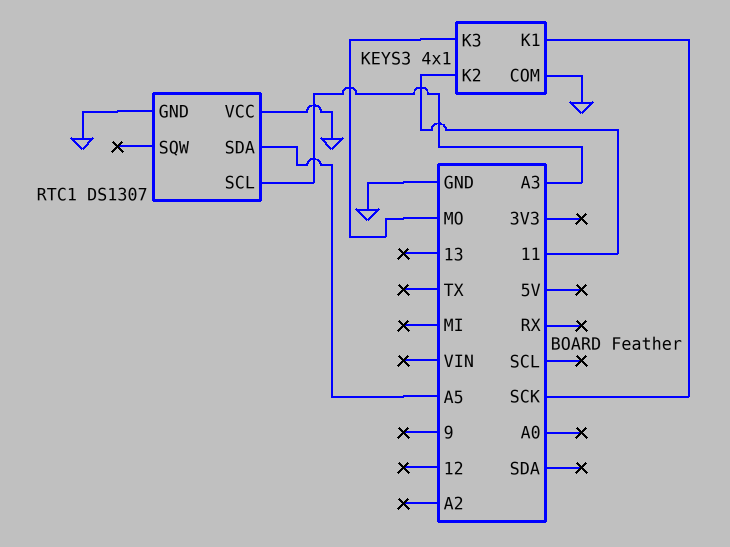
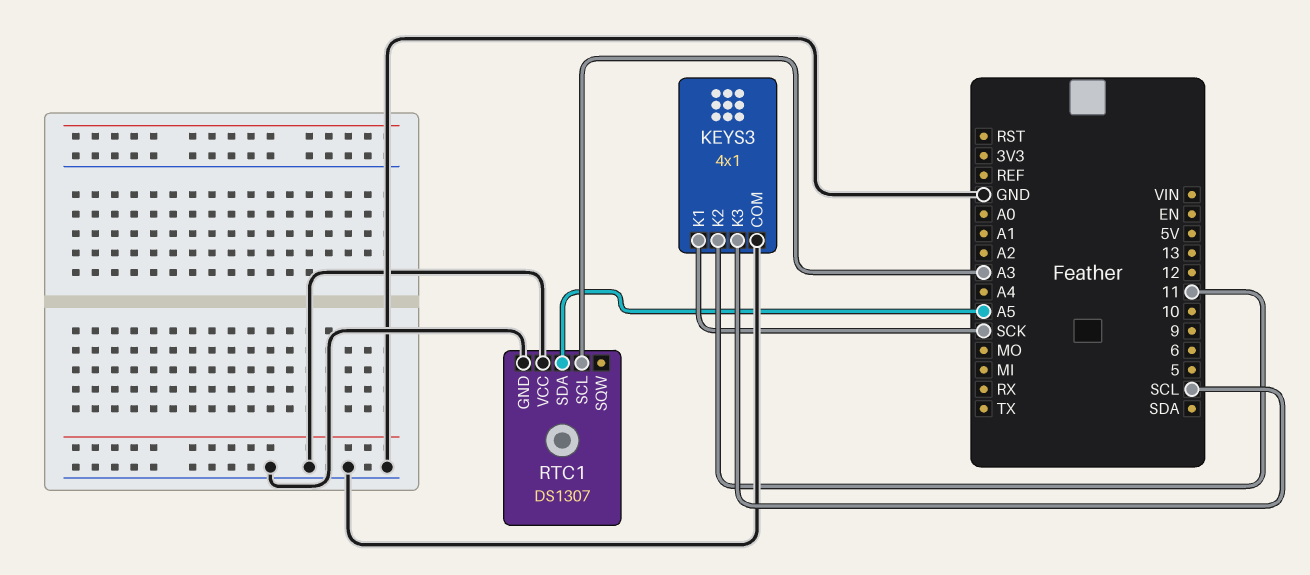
KEYS3 pin K3: MO -> SCL

